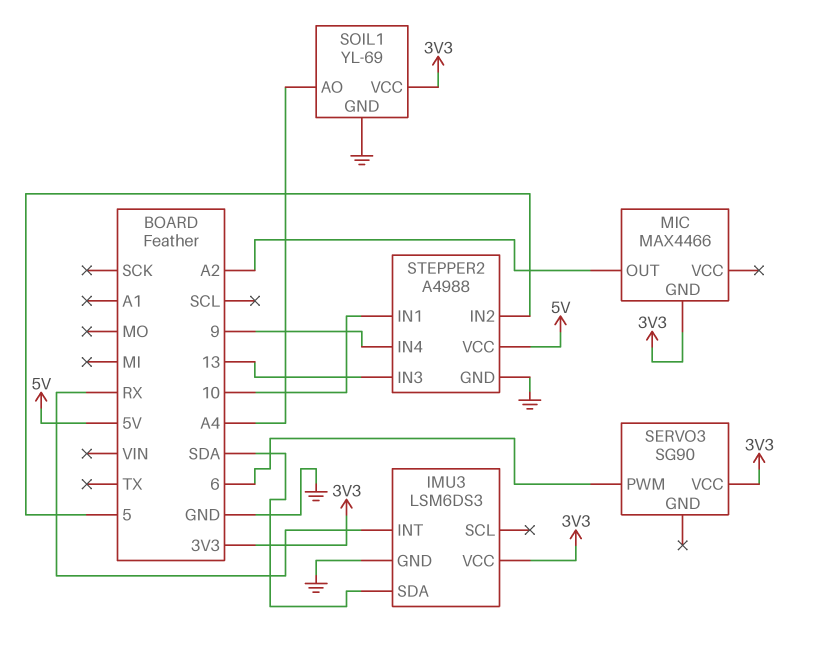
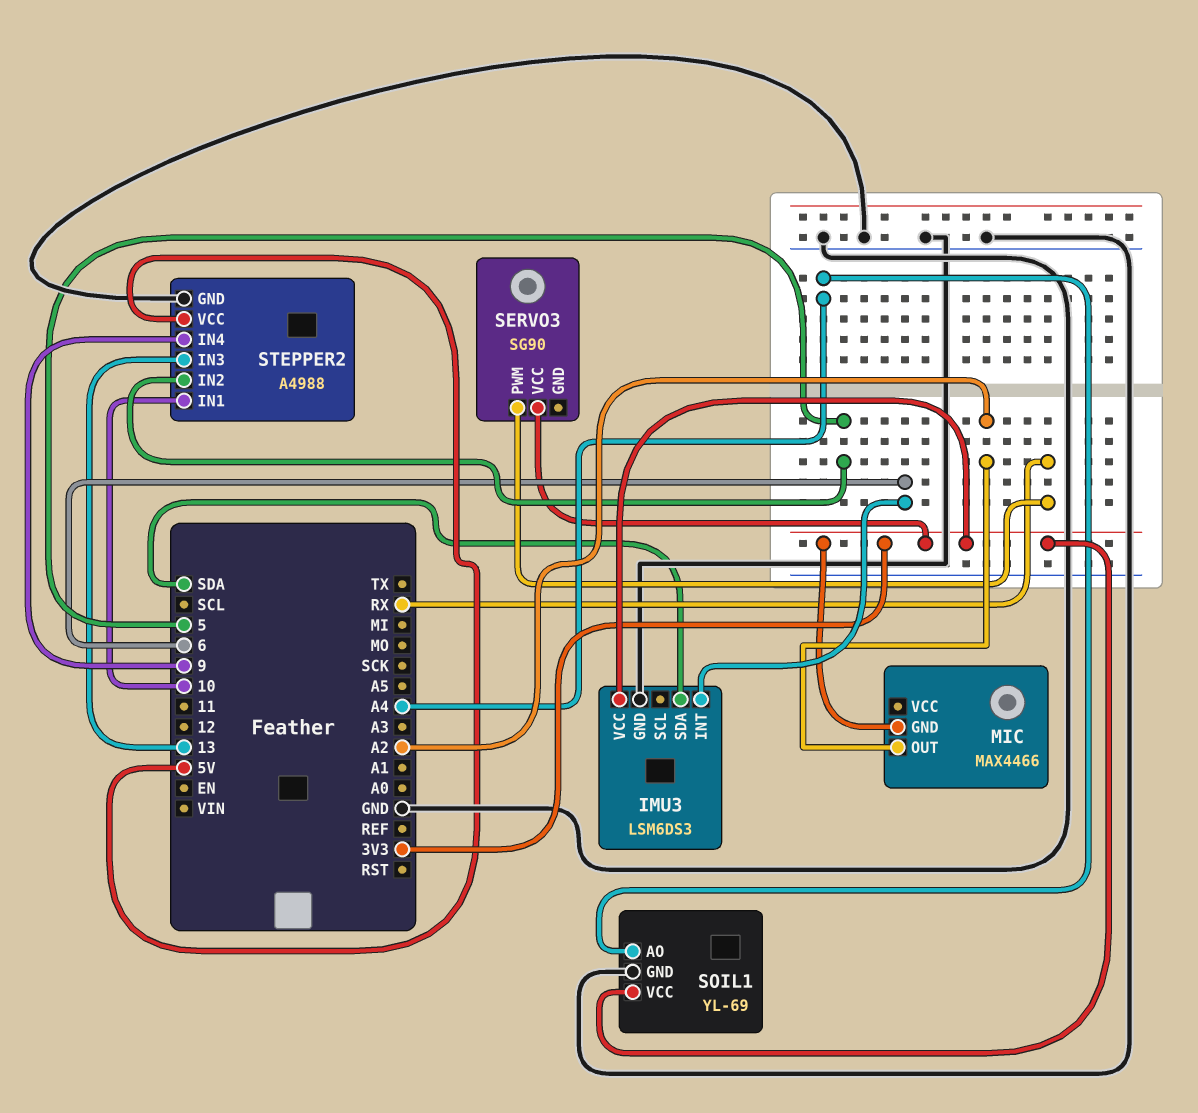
IMU3 pin INT: RX -> 6
SERVO3 pin PWM: 6 -> RX

